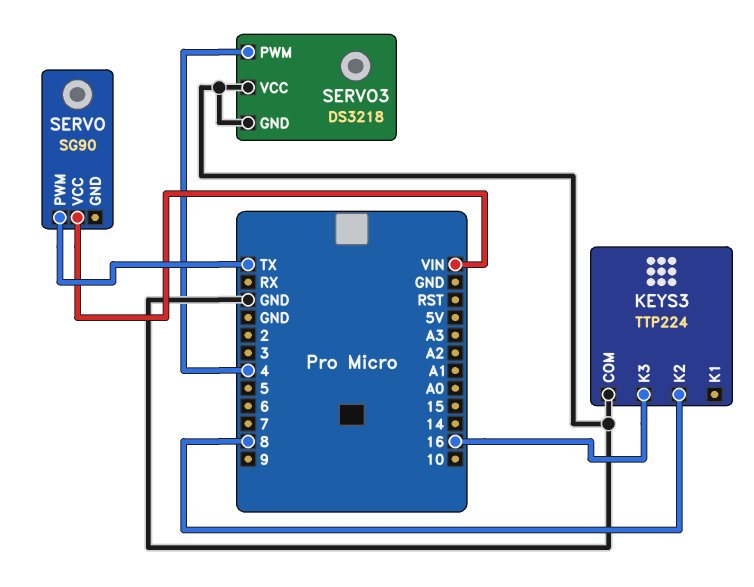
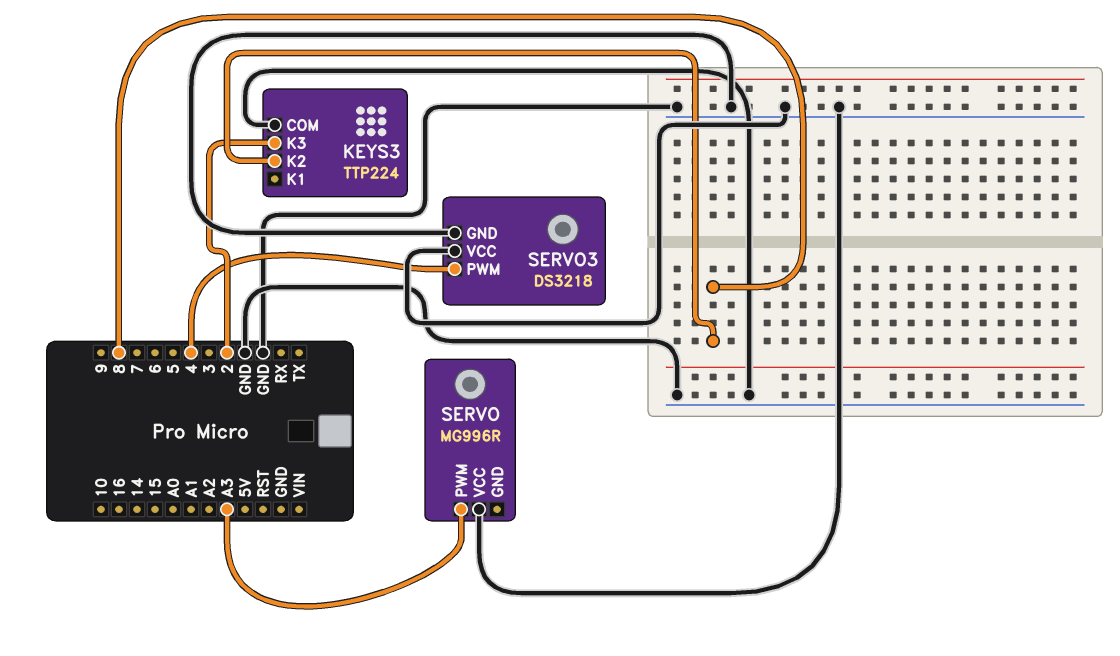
KEYS3 pin K3: 16 -> 2
SERVO: SG90 -> MG996R
SERVO pin PWM: TX -> A3
SERVO pin VCC: VIN -> GND

